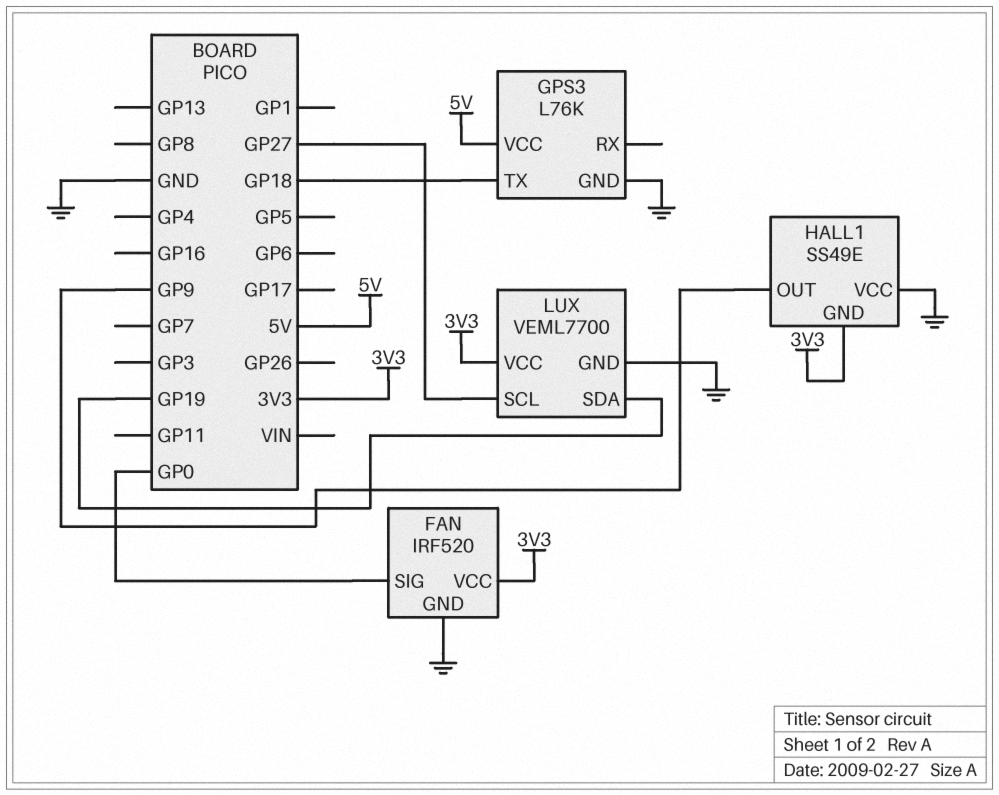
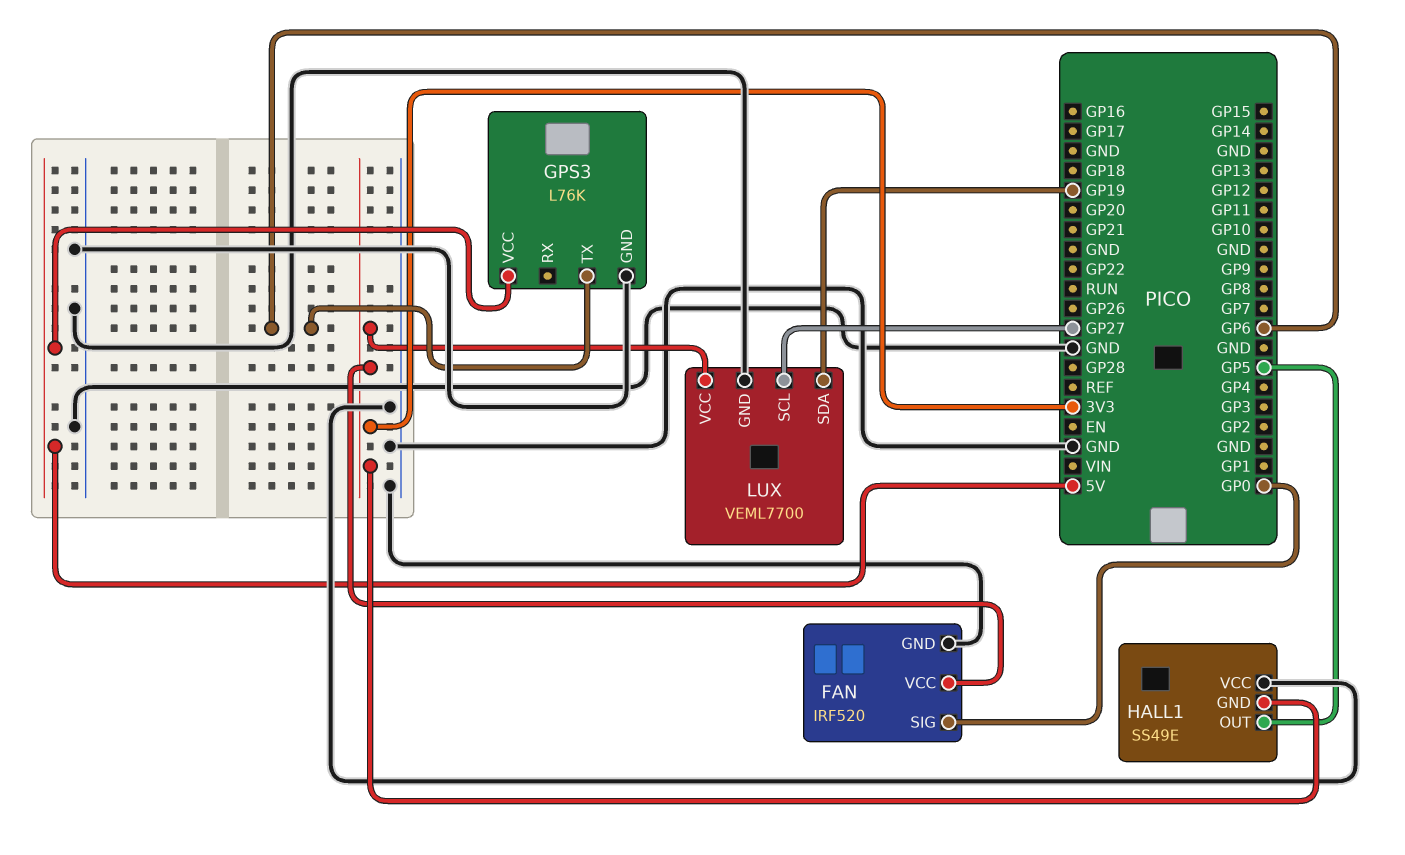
GPS3 pin TX: GP18 -> GP6
HALL1 pin OUT: GP9 -> GP5

